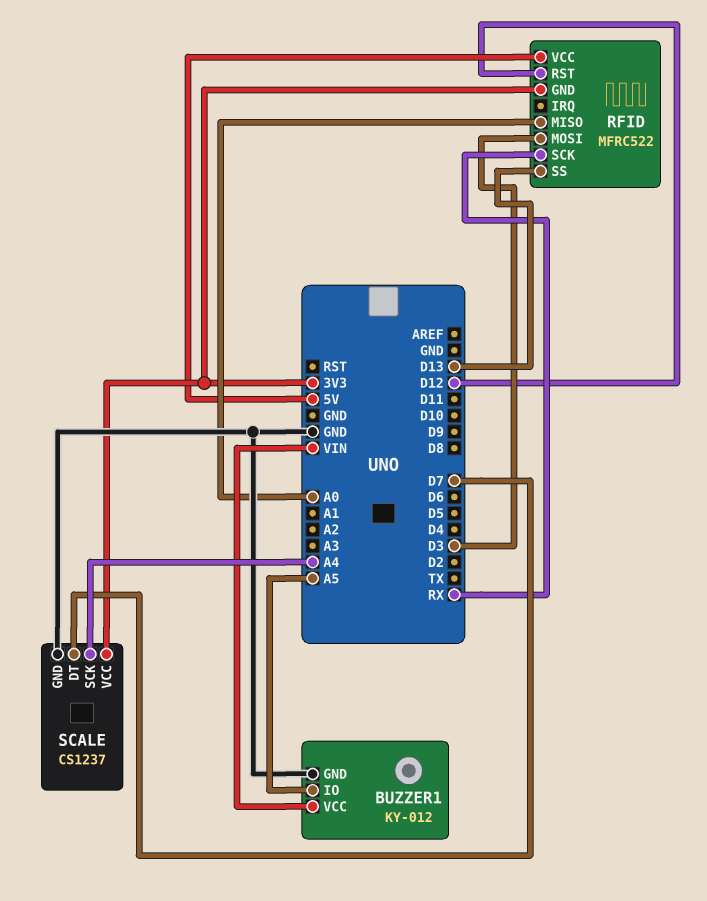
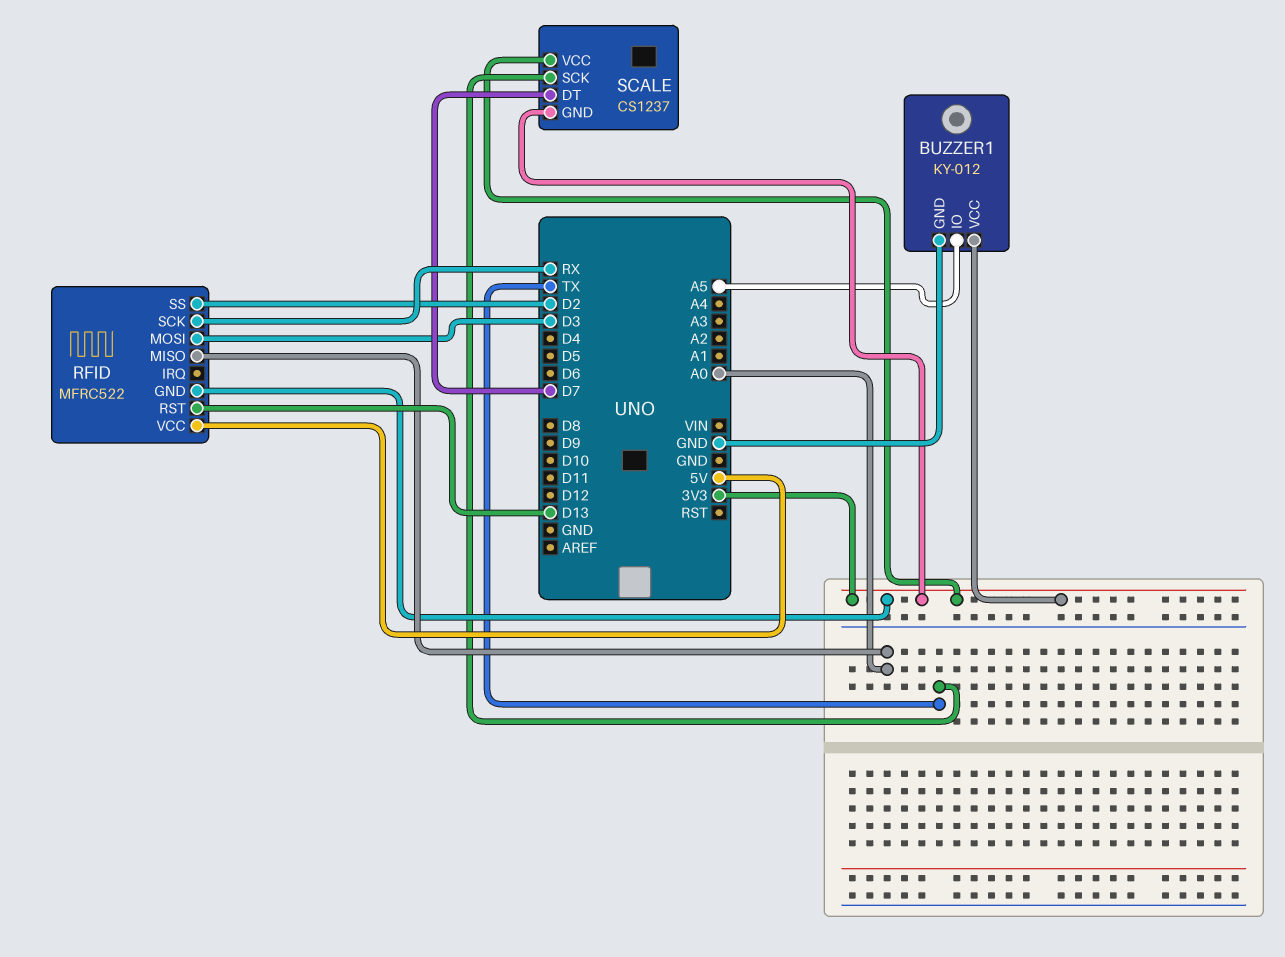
BUZZER1 pin VCC: VIN -> 3V3
RFID pin RST: D12 -> D13
RFID pin SS: D13 -> D2
SCALE pin GND: GND -> 3V3
SCALE pin SCK: A4 -> TX

